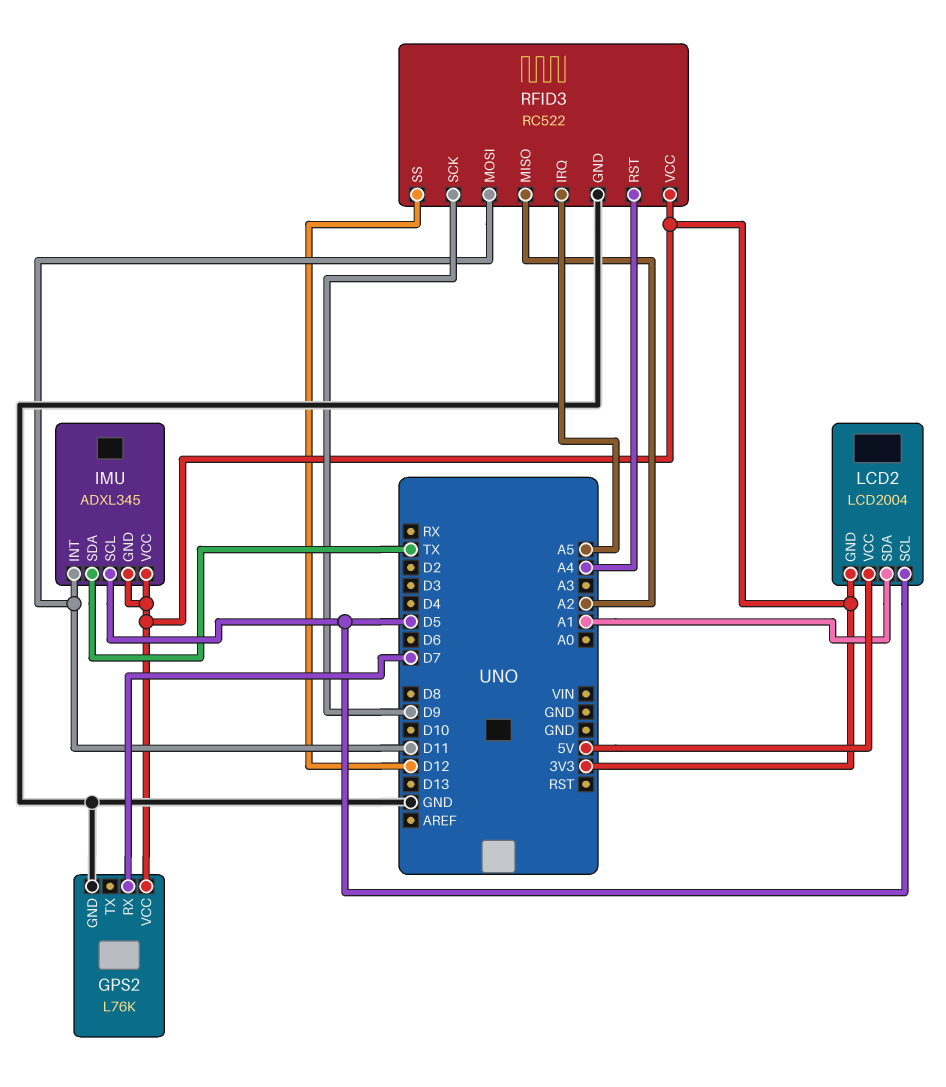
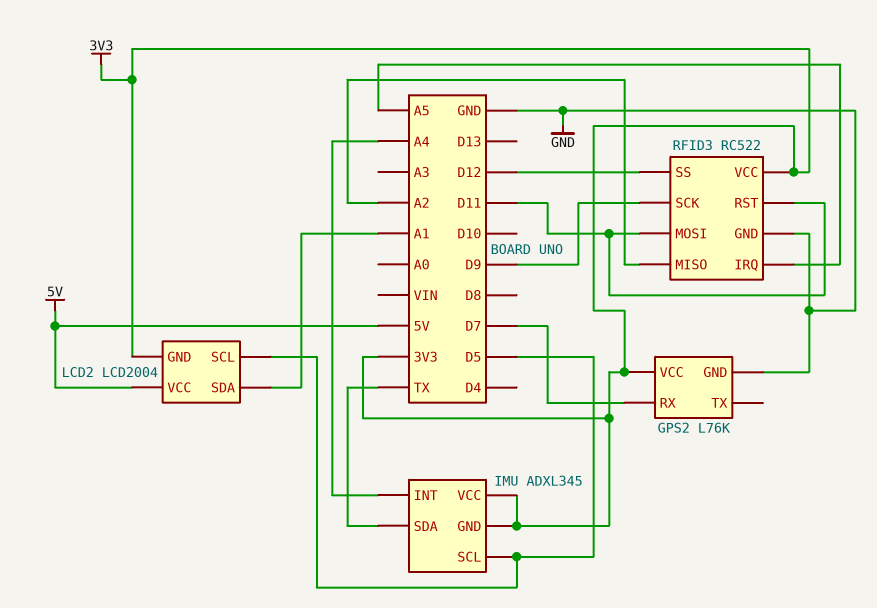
IMU pin INT: D11 -> A4
RFID3 pin RST: A4 -> D11

